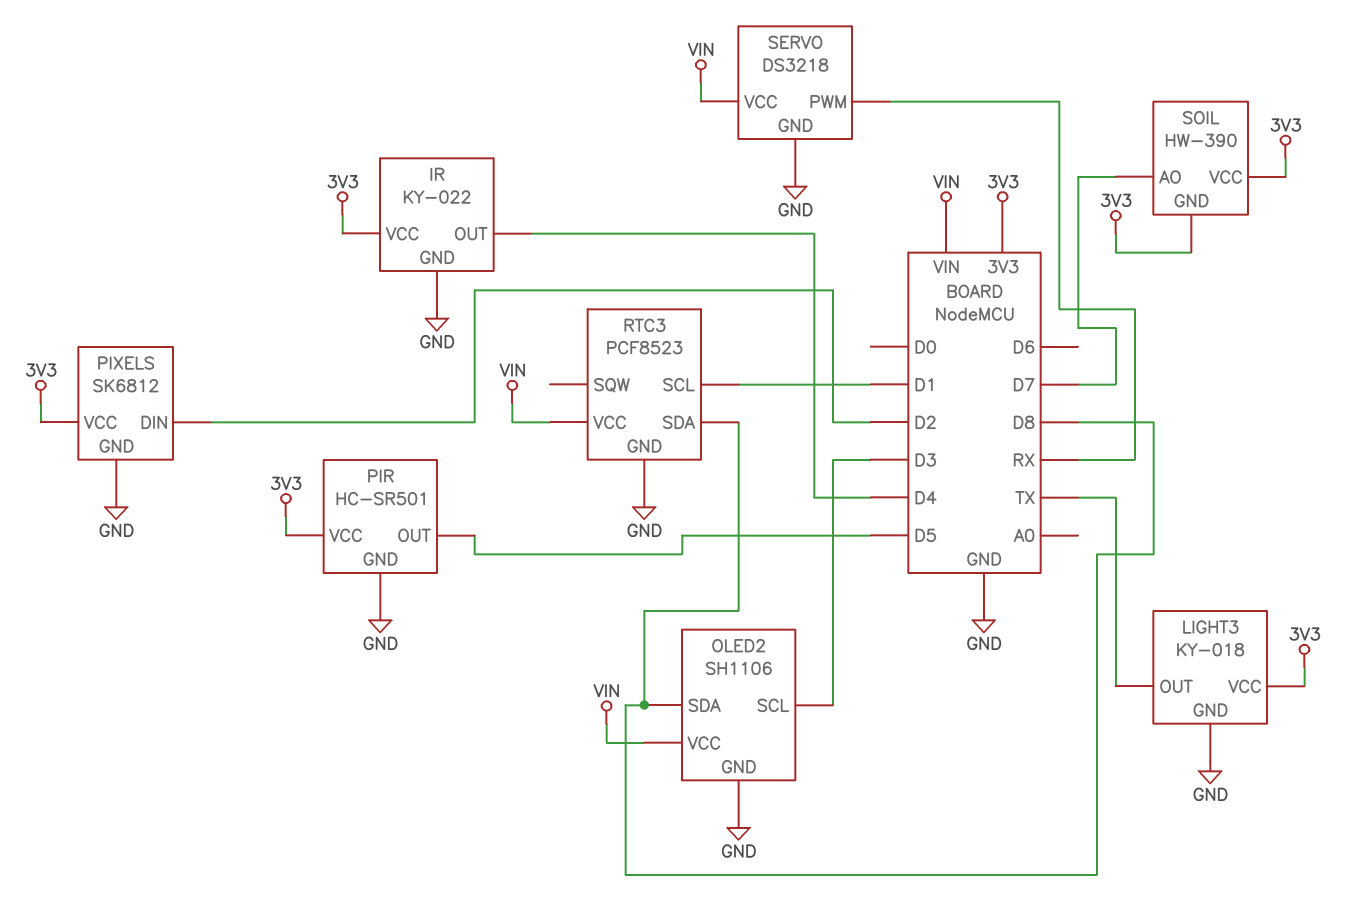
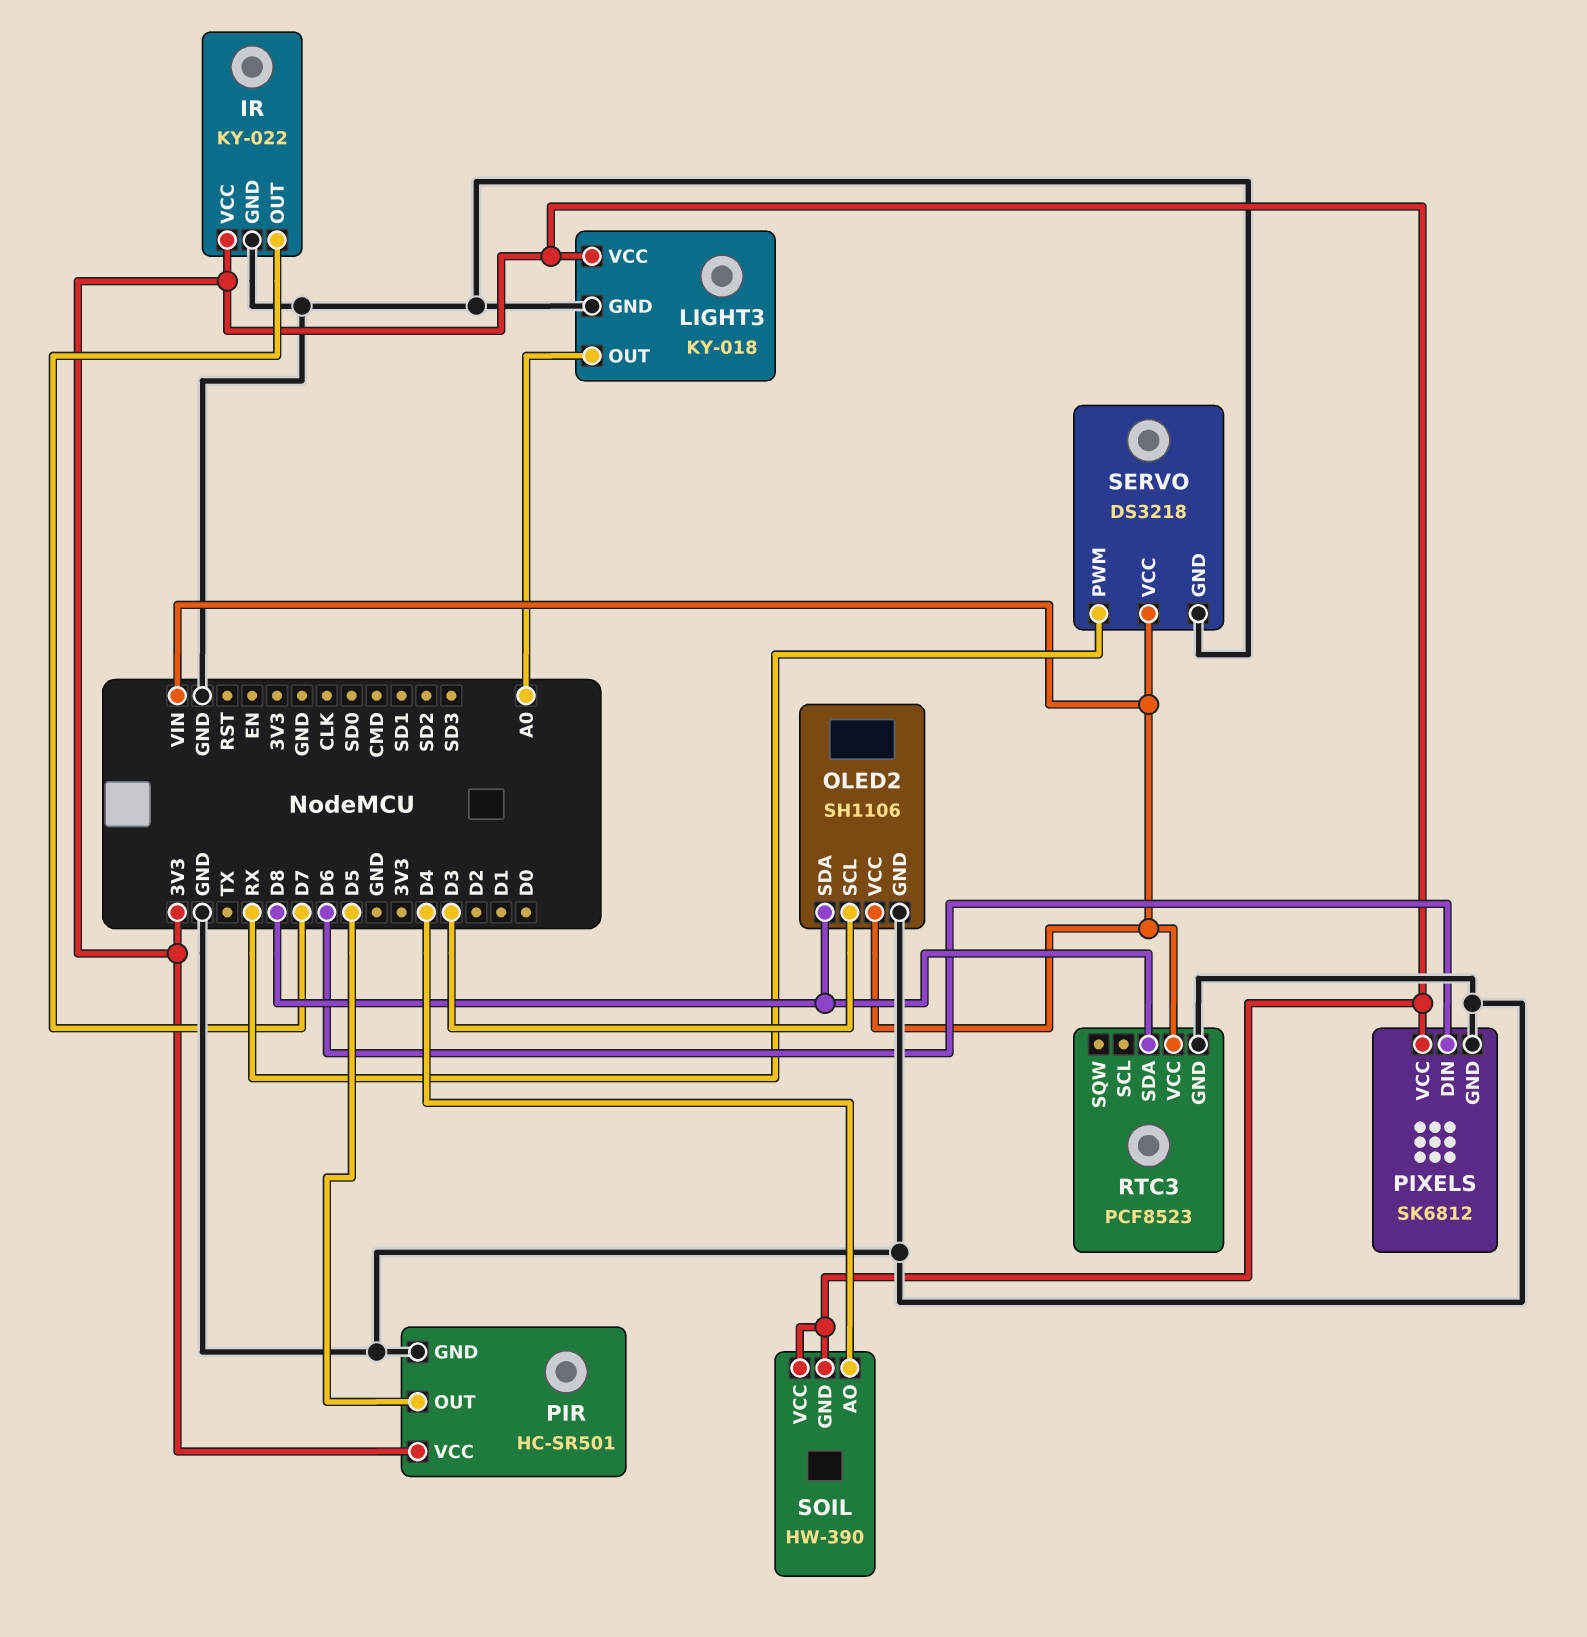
IR pin OUT: D4 -> D7
LIGHT3 pin OUT: TX -> A0
PIXELS pin DIN: D2 -> D6
RTC3 pin SCL: D1 -> none
SOIL pin AO: D7 -> D4

